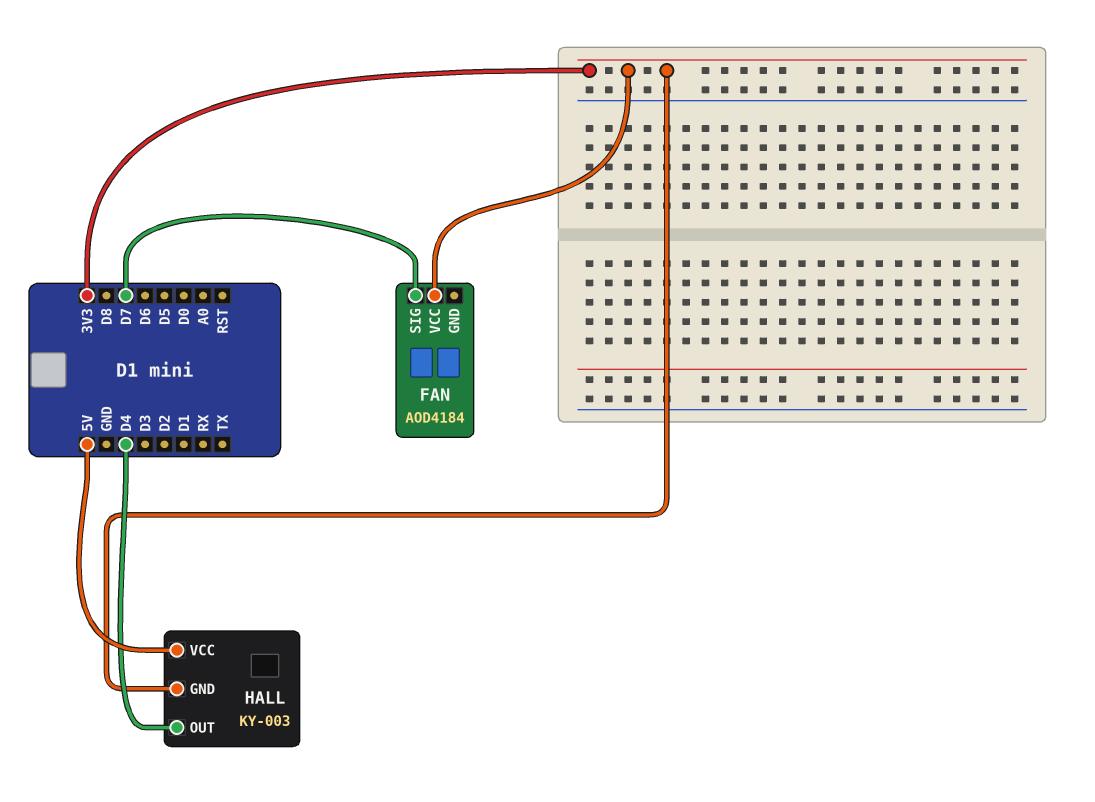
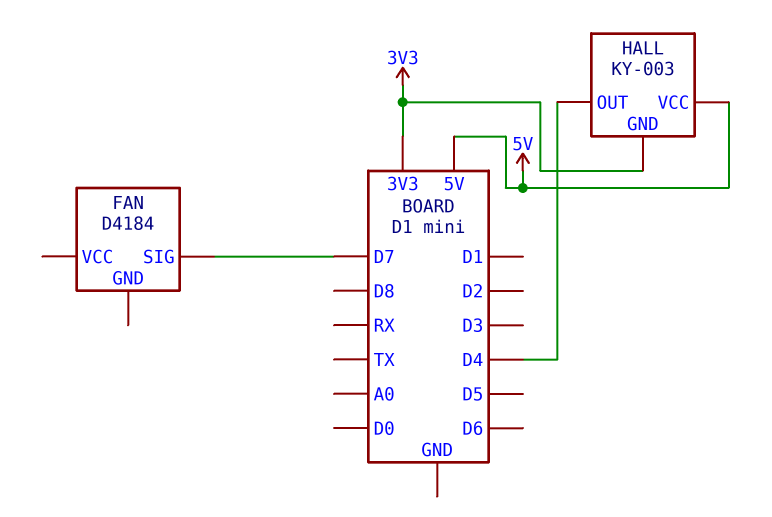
FAN: AOD4184 -> D4184
FAN pin VCC: 3V3 -> none

